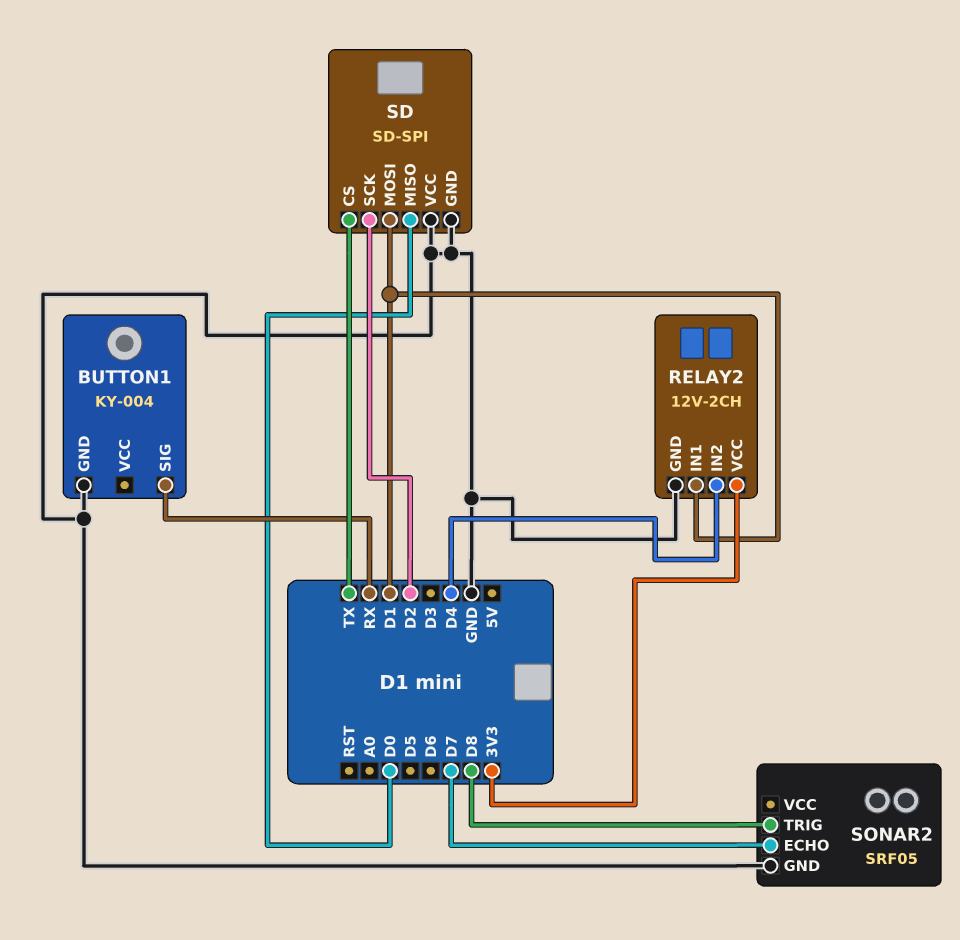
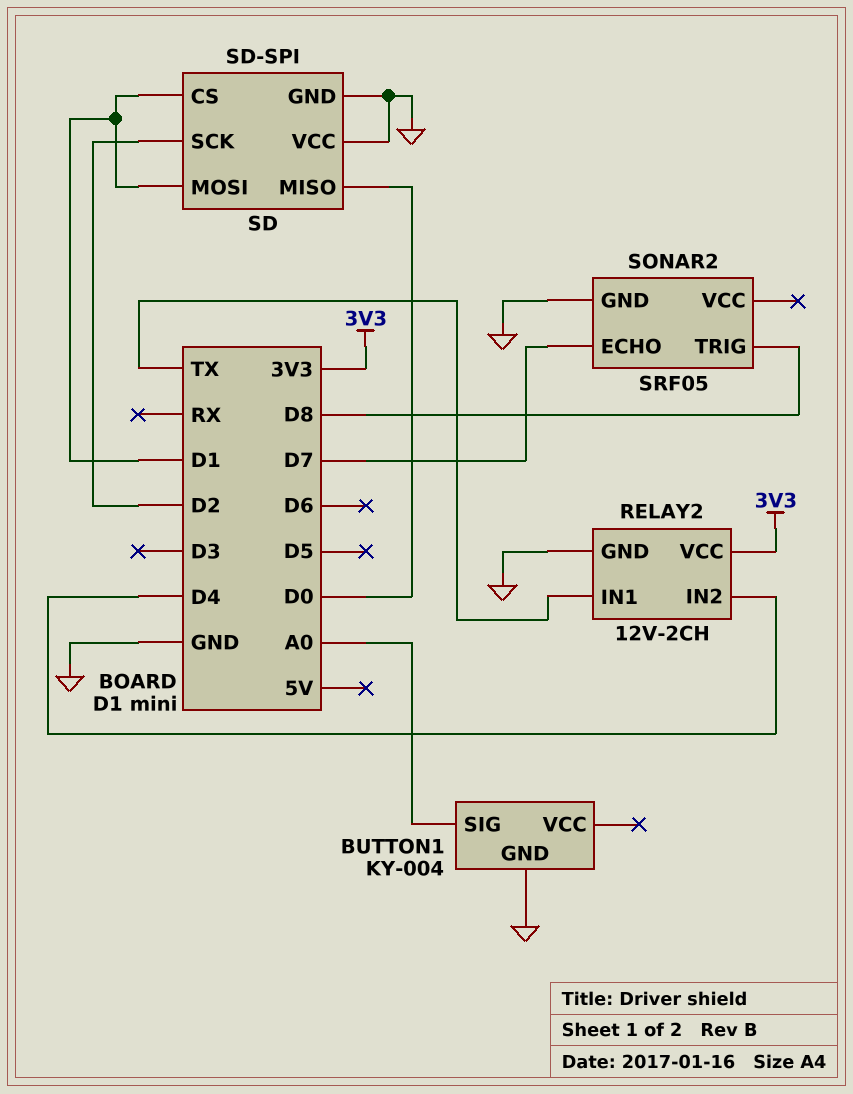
BUTTON1 pin SIG: RX -> A0
RELAY2 pin IN1: D1 -> TX
SD pin CS: TX -> D1

